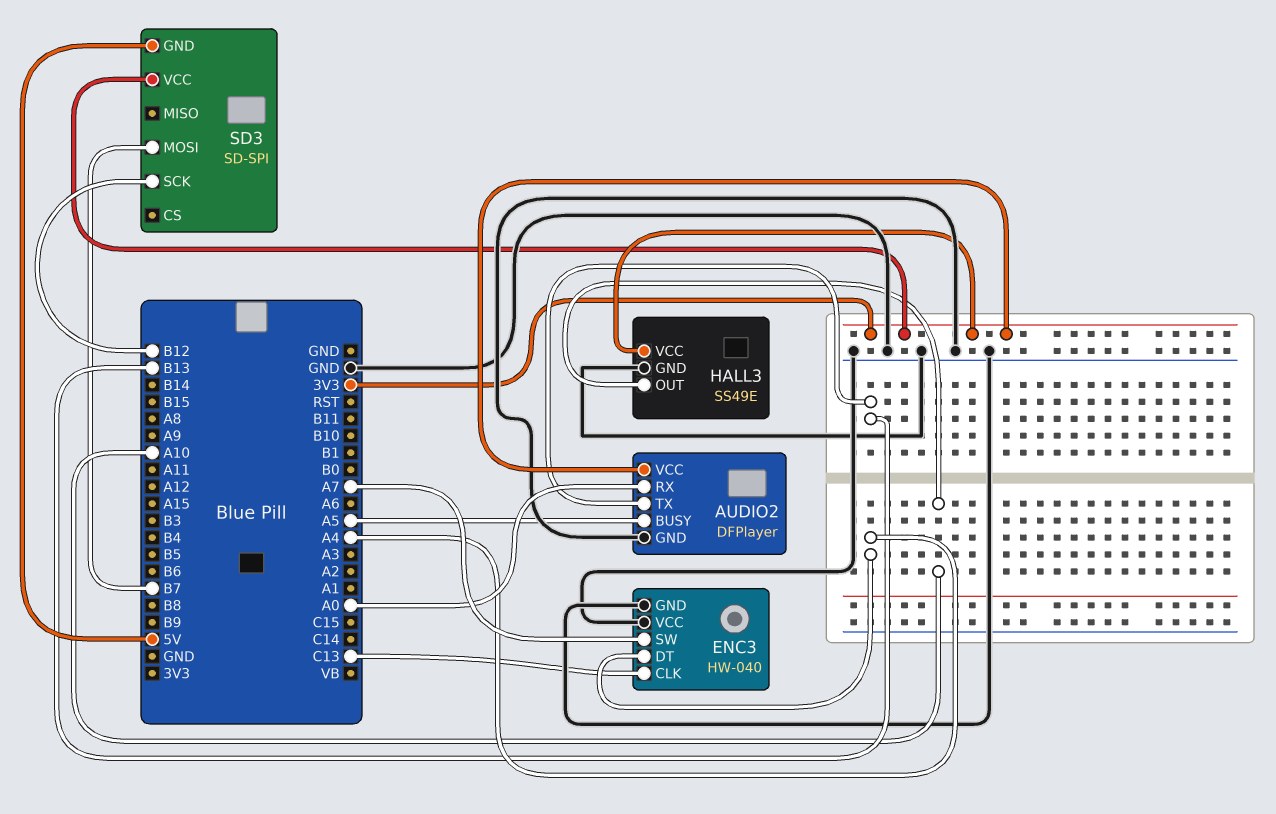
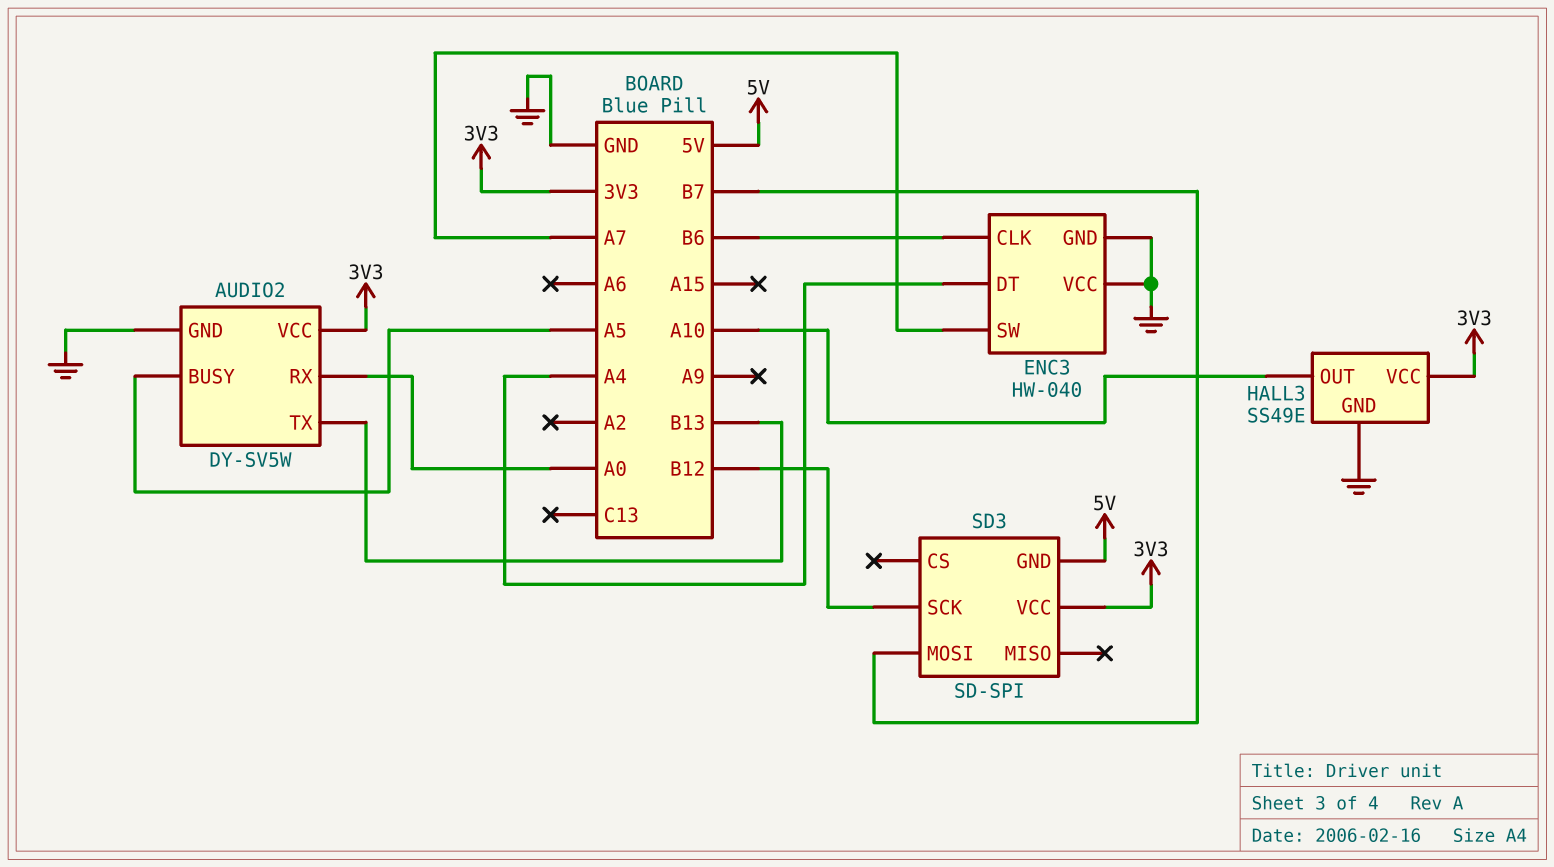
AUDIO2: DFPlayer -> DY-SV5W
ENC3 pin CLK: C13 -> B6

